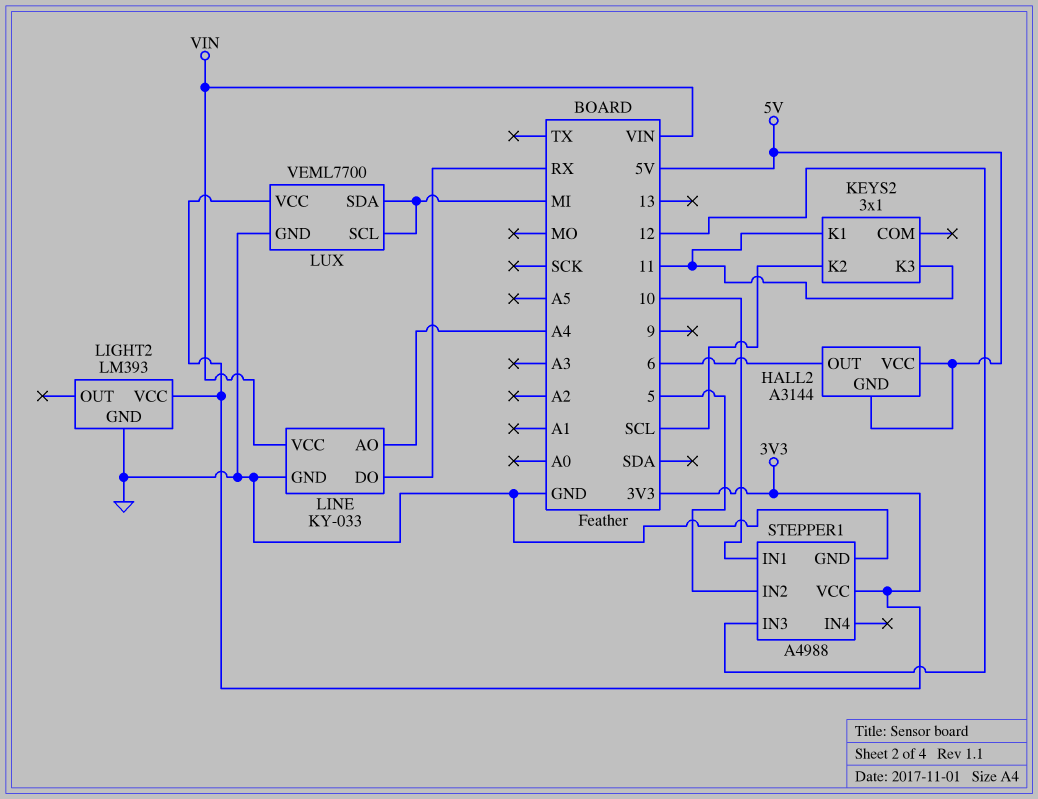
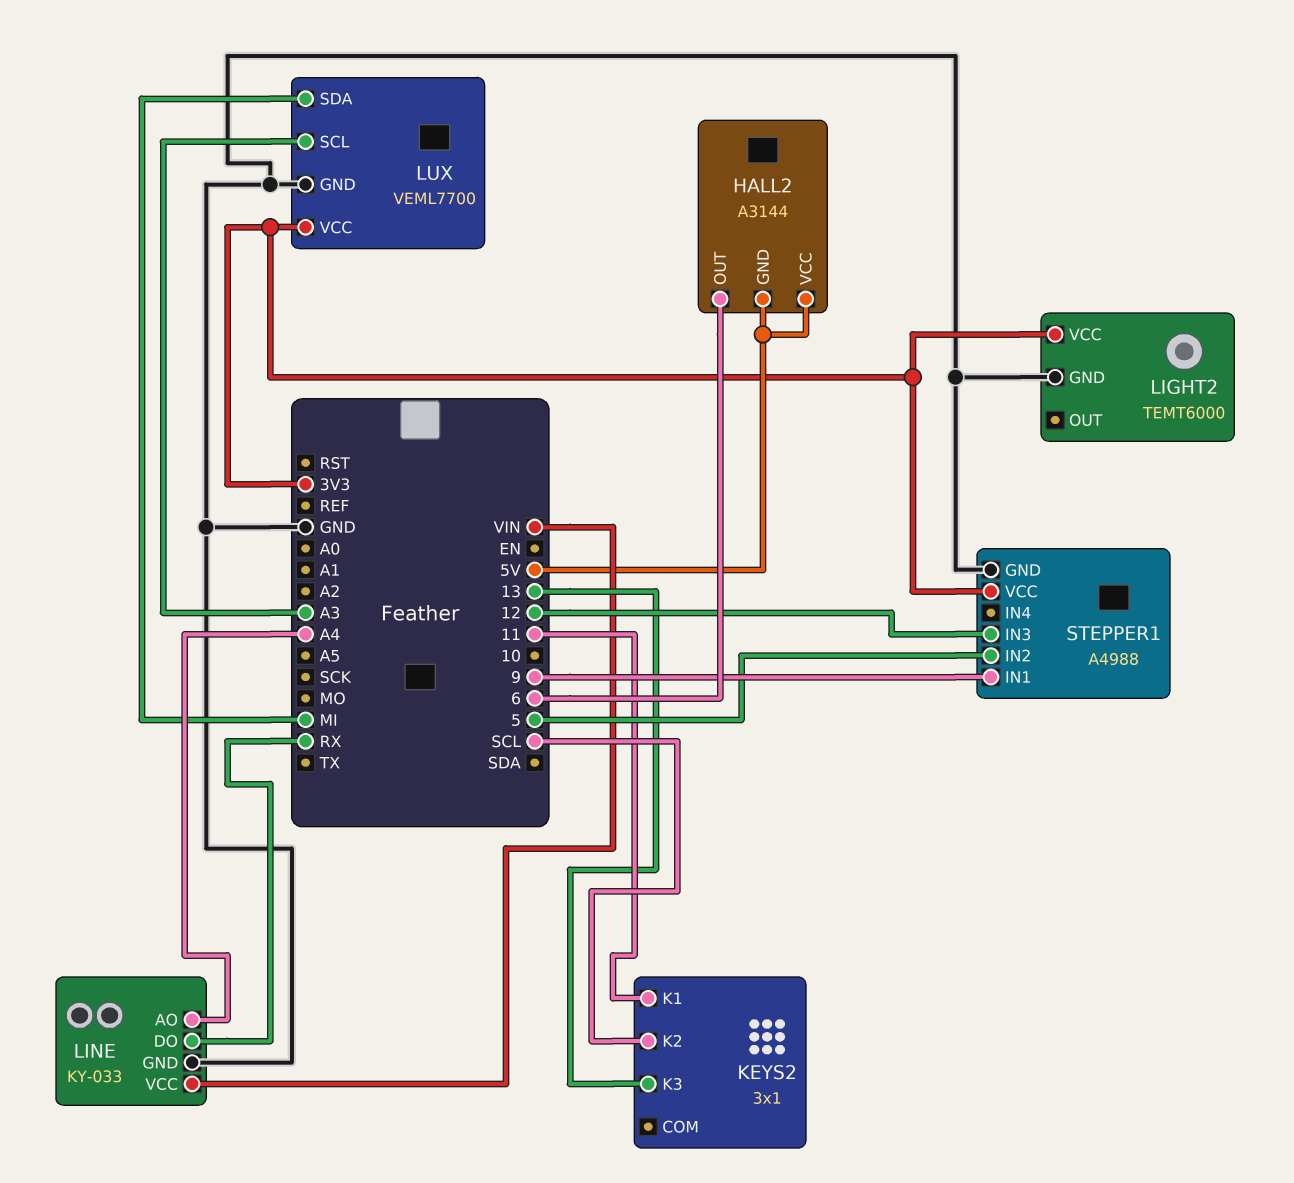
KEYS2 pin K3: 11 -> 13
LIGHT2: LM393 -> TEMT6000
LUX pin SCL: MI -> A3
STEPPER1 pin IN1: 10 -> 9

